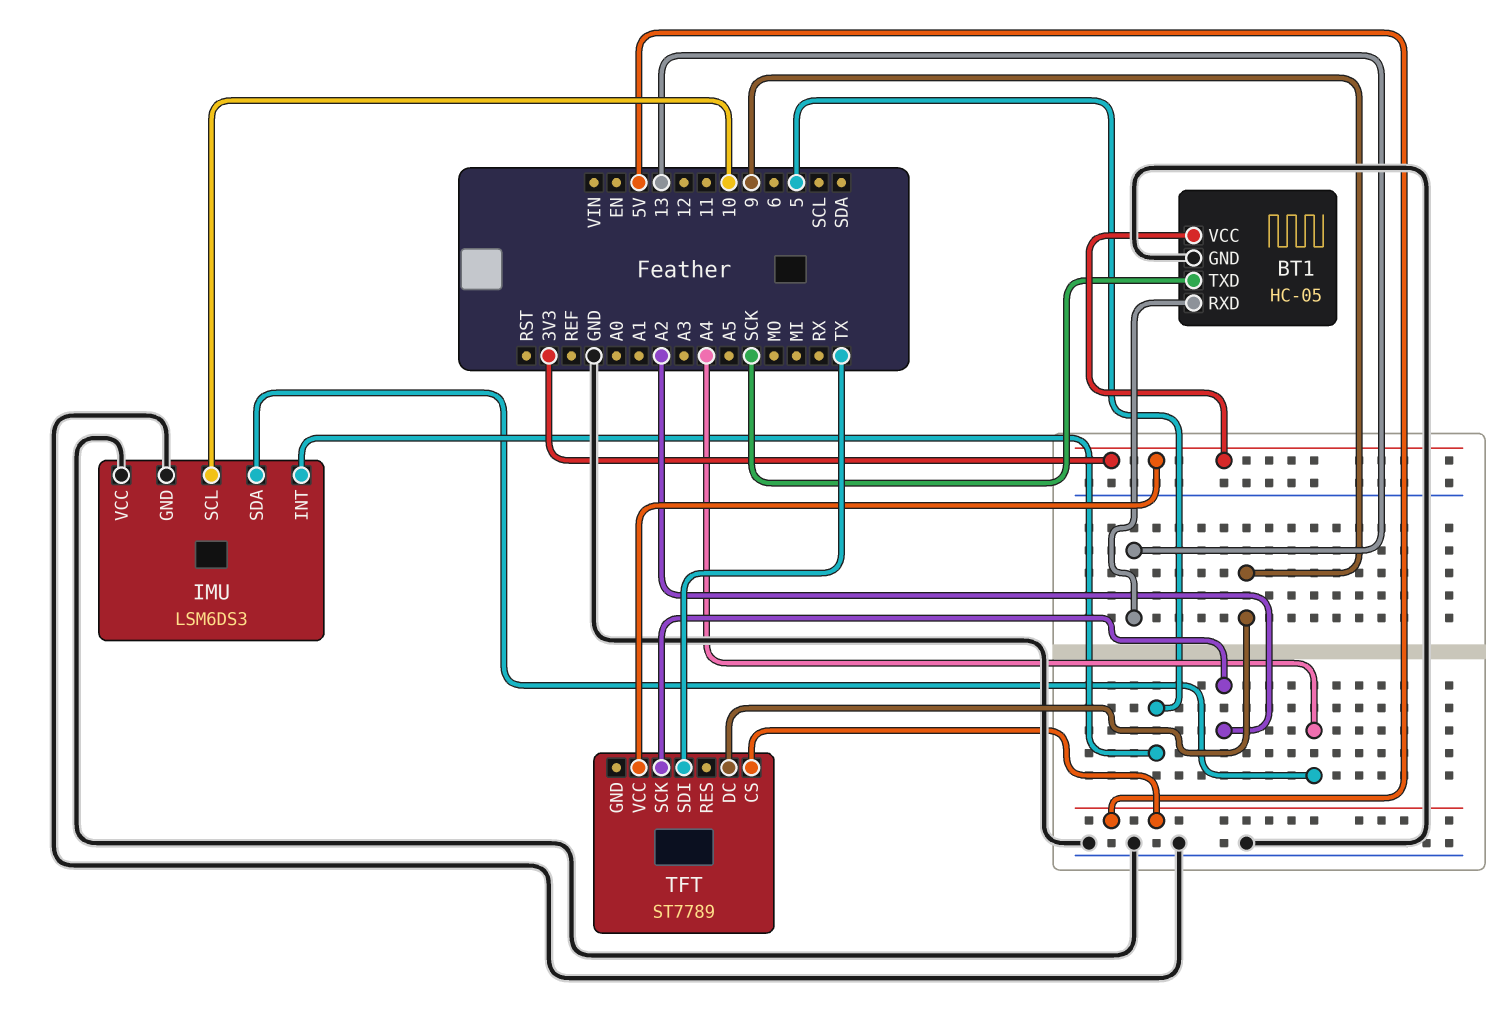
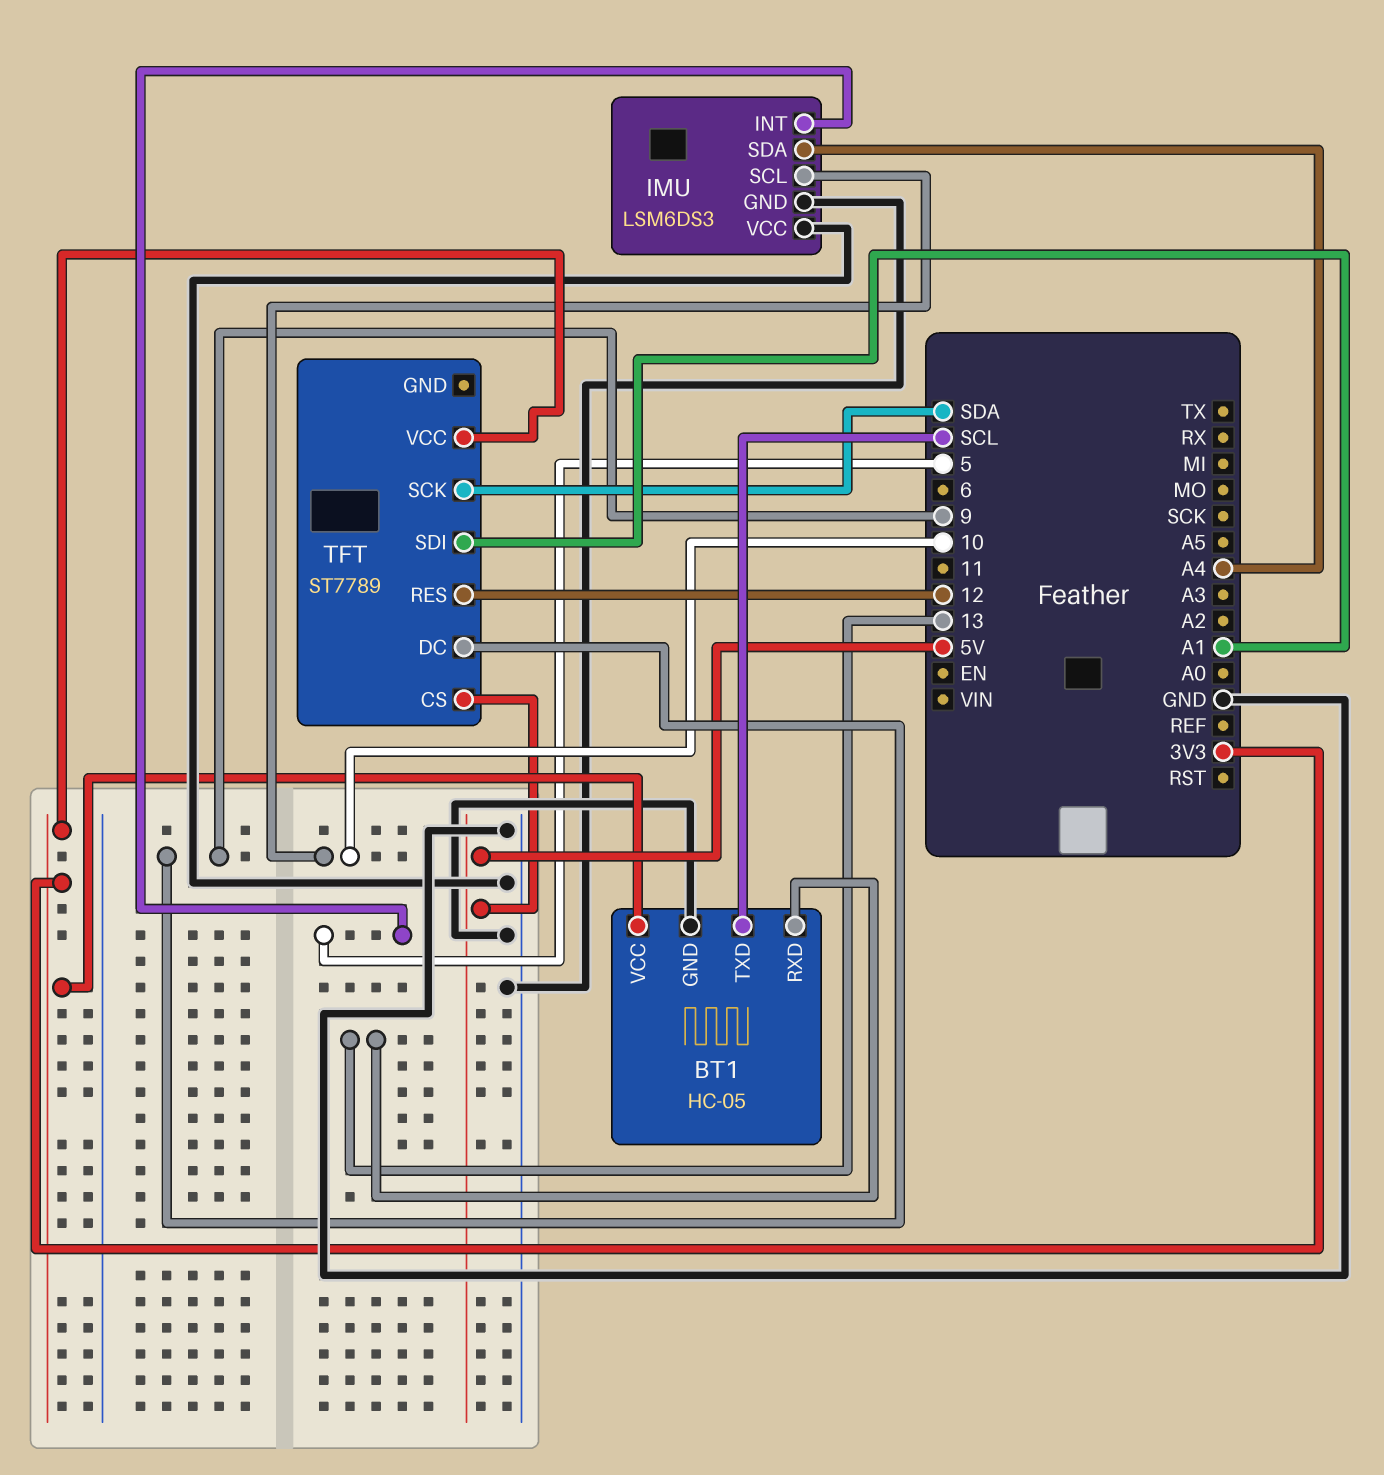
BT1 pin TXD: SCK -> SCL
TFT pin RES: none -> 12
TFT pin SCK: A2 -> SDA
TFT pin SDI: TX -> A1

